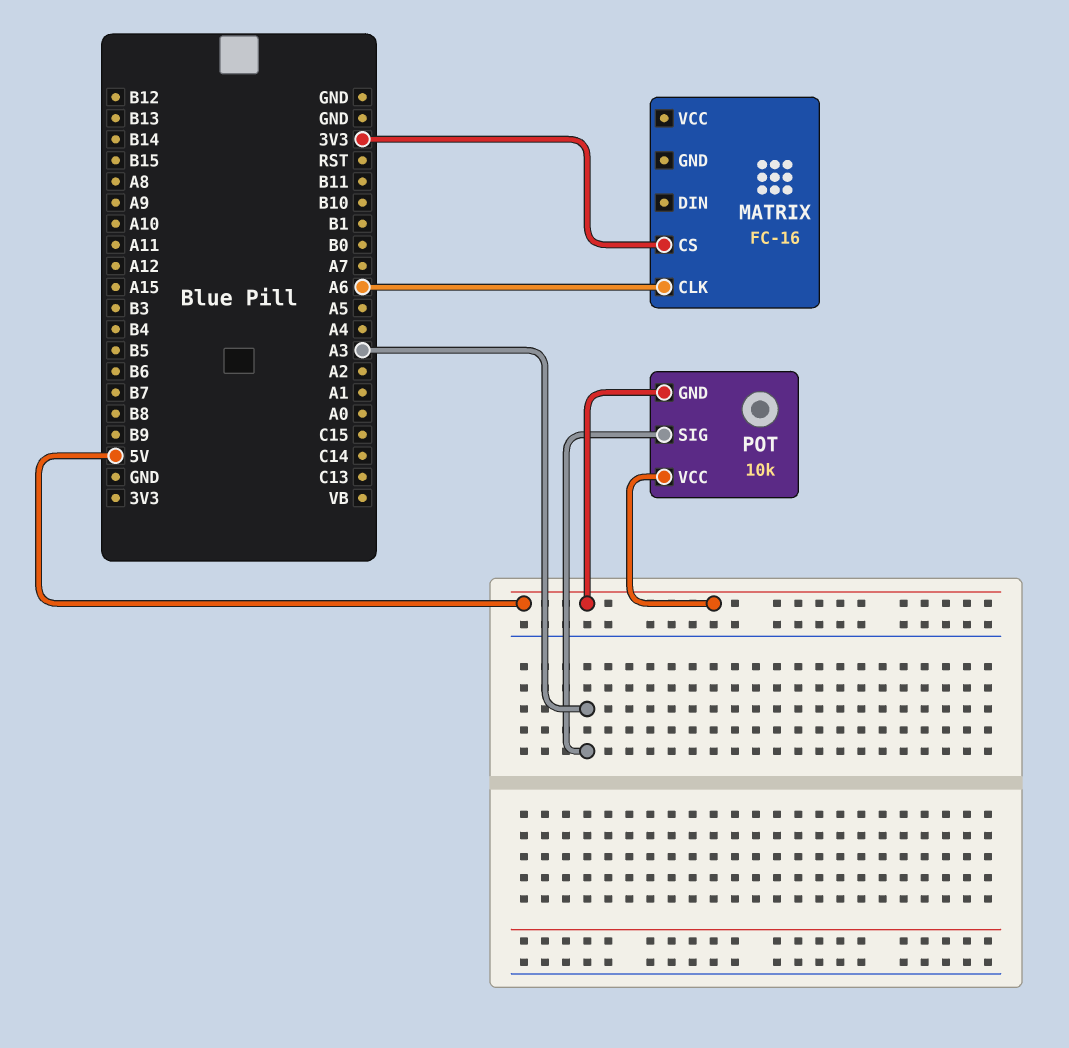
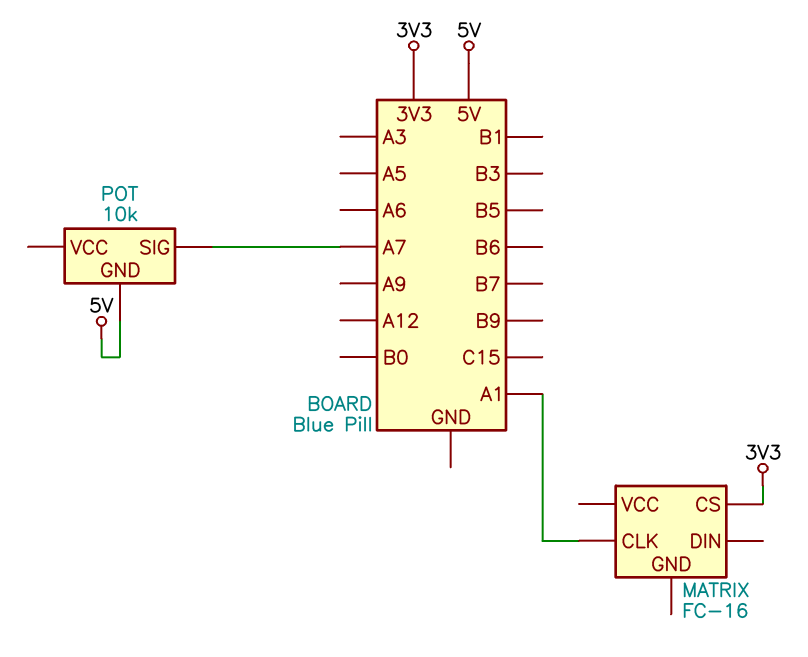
MATRIX pin CLK: A6 -> A1
POT pin SIG: A3 -> A7
POT pin VCC: 5V -> none

